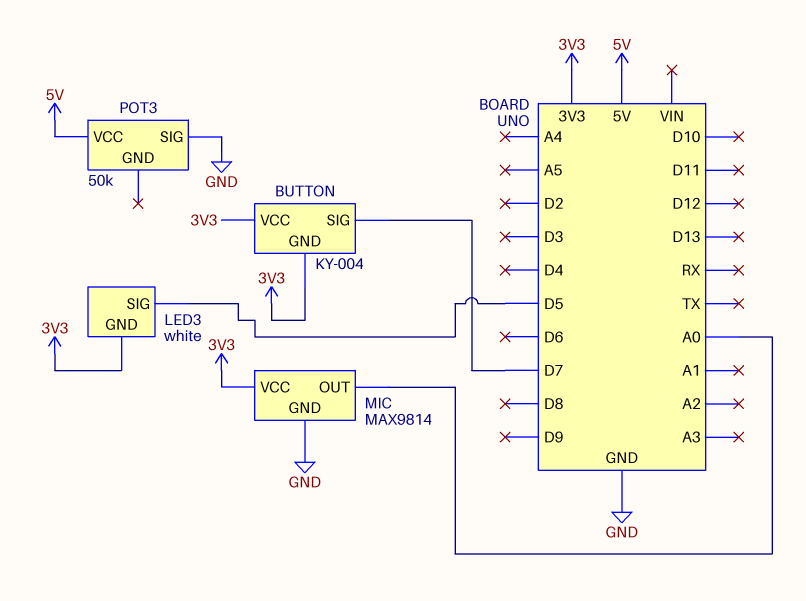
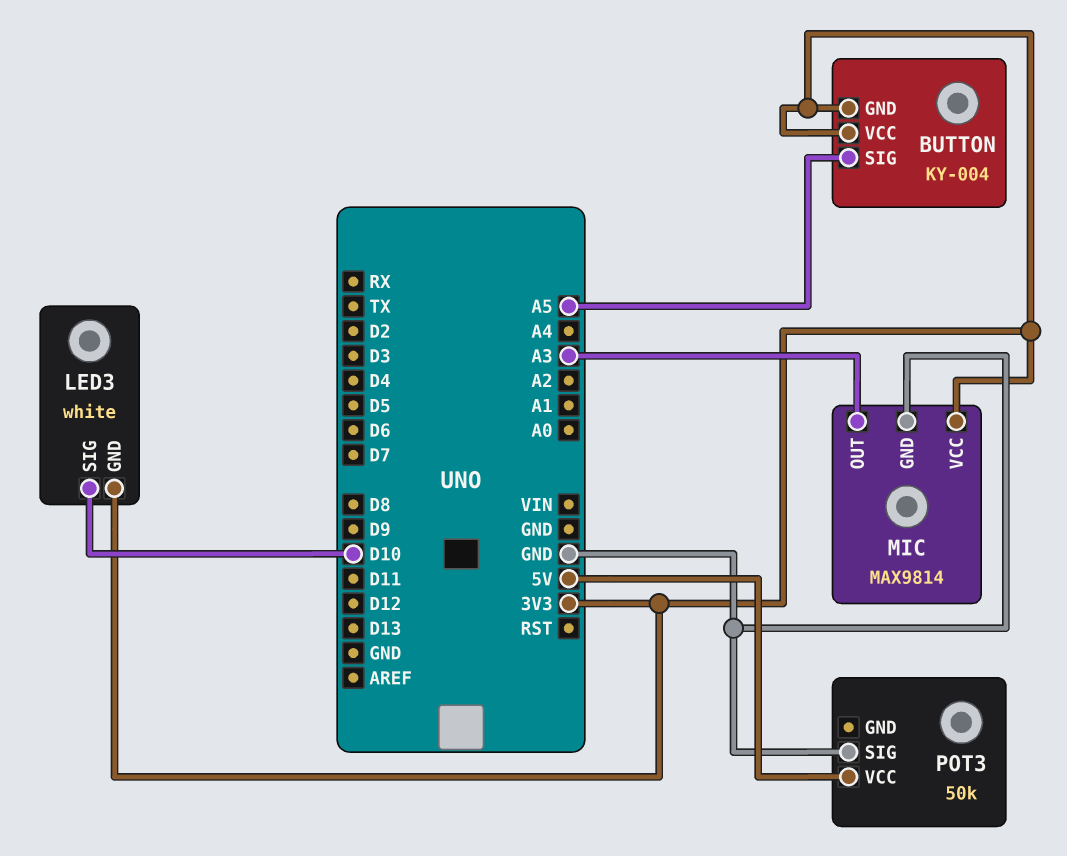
BUTTON pin SIG: D7 -> A5
LED3 pin SIG: D5 -> D10
MIC pin OUT: A0 -> A3

